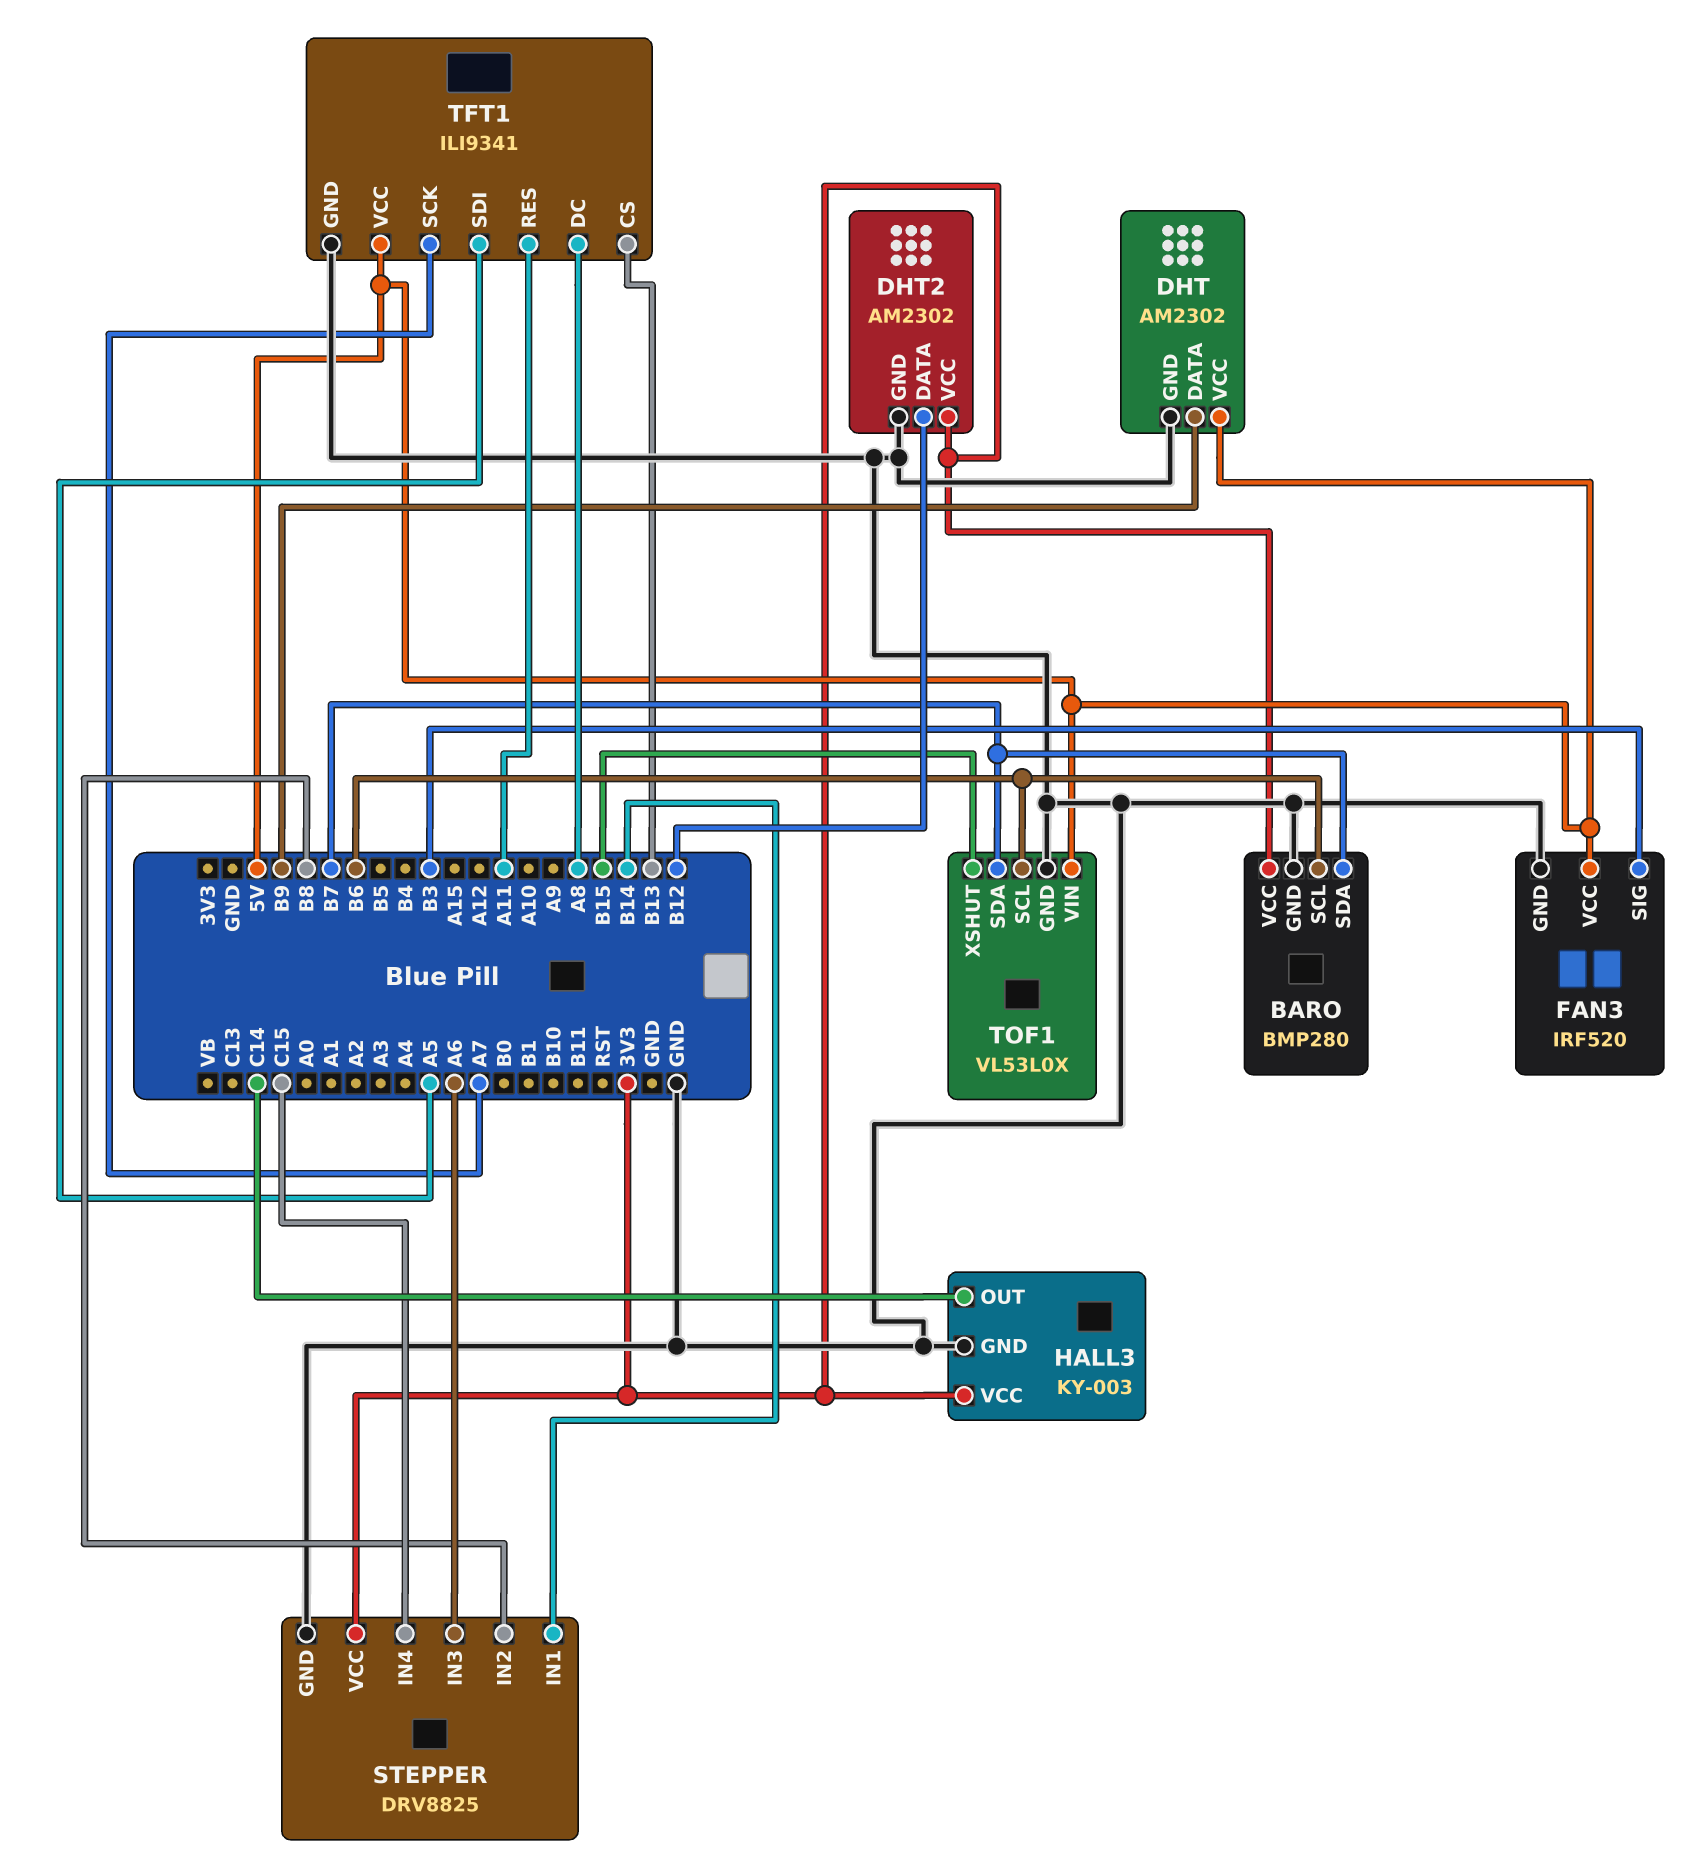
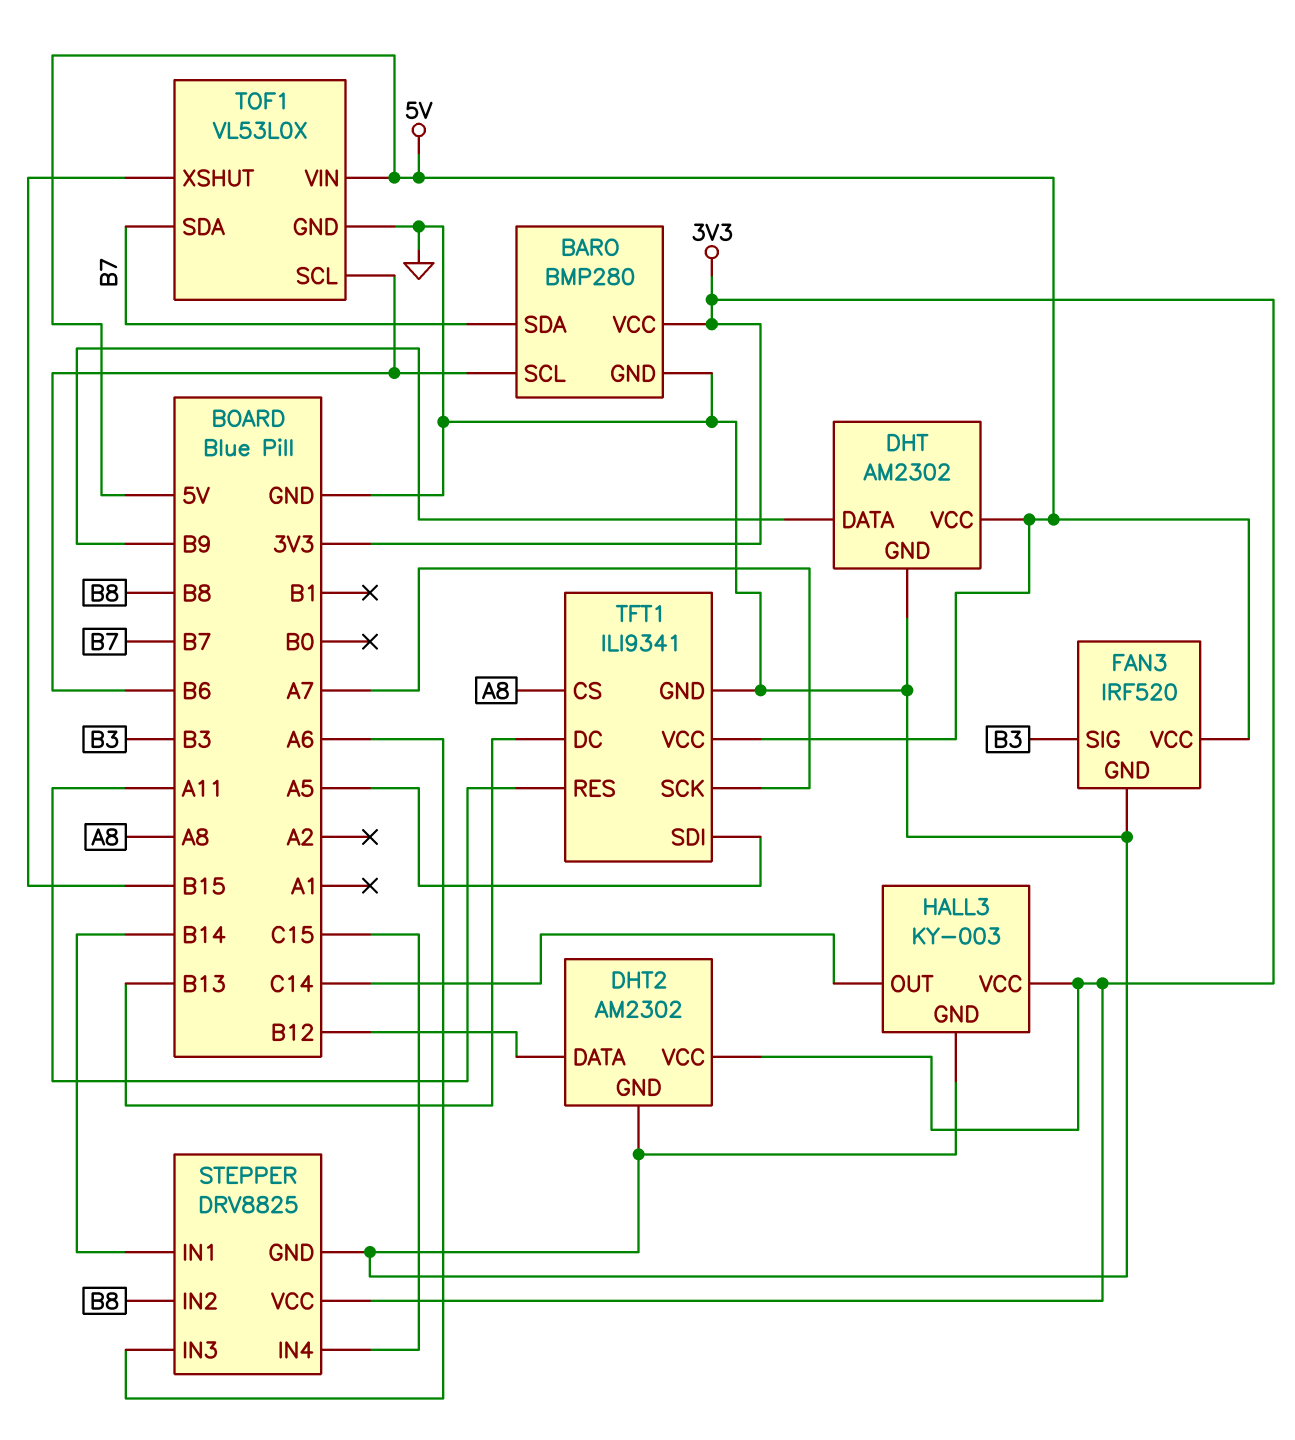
TFT1 pin CS: B13 -> A8
TFT1 pin DC: A8 -> B13

